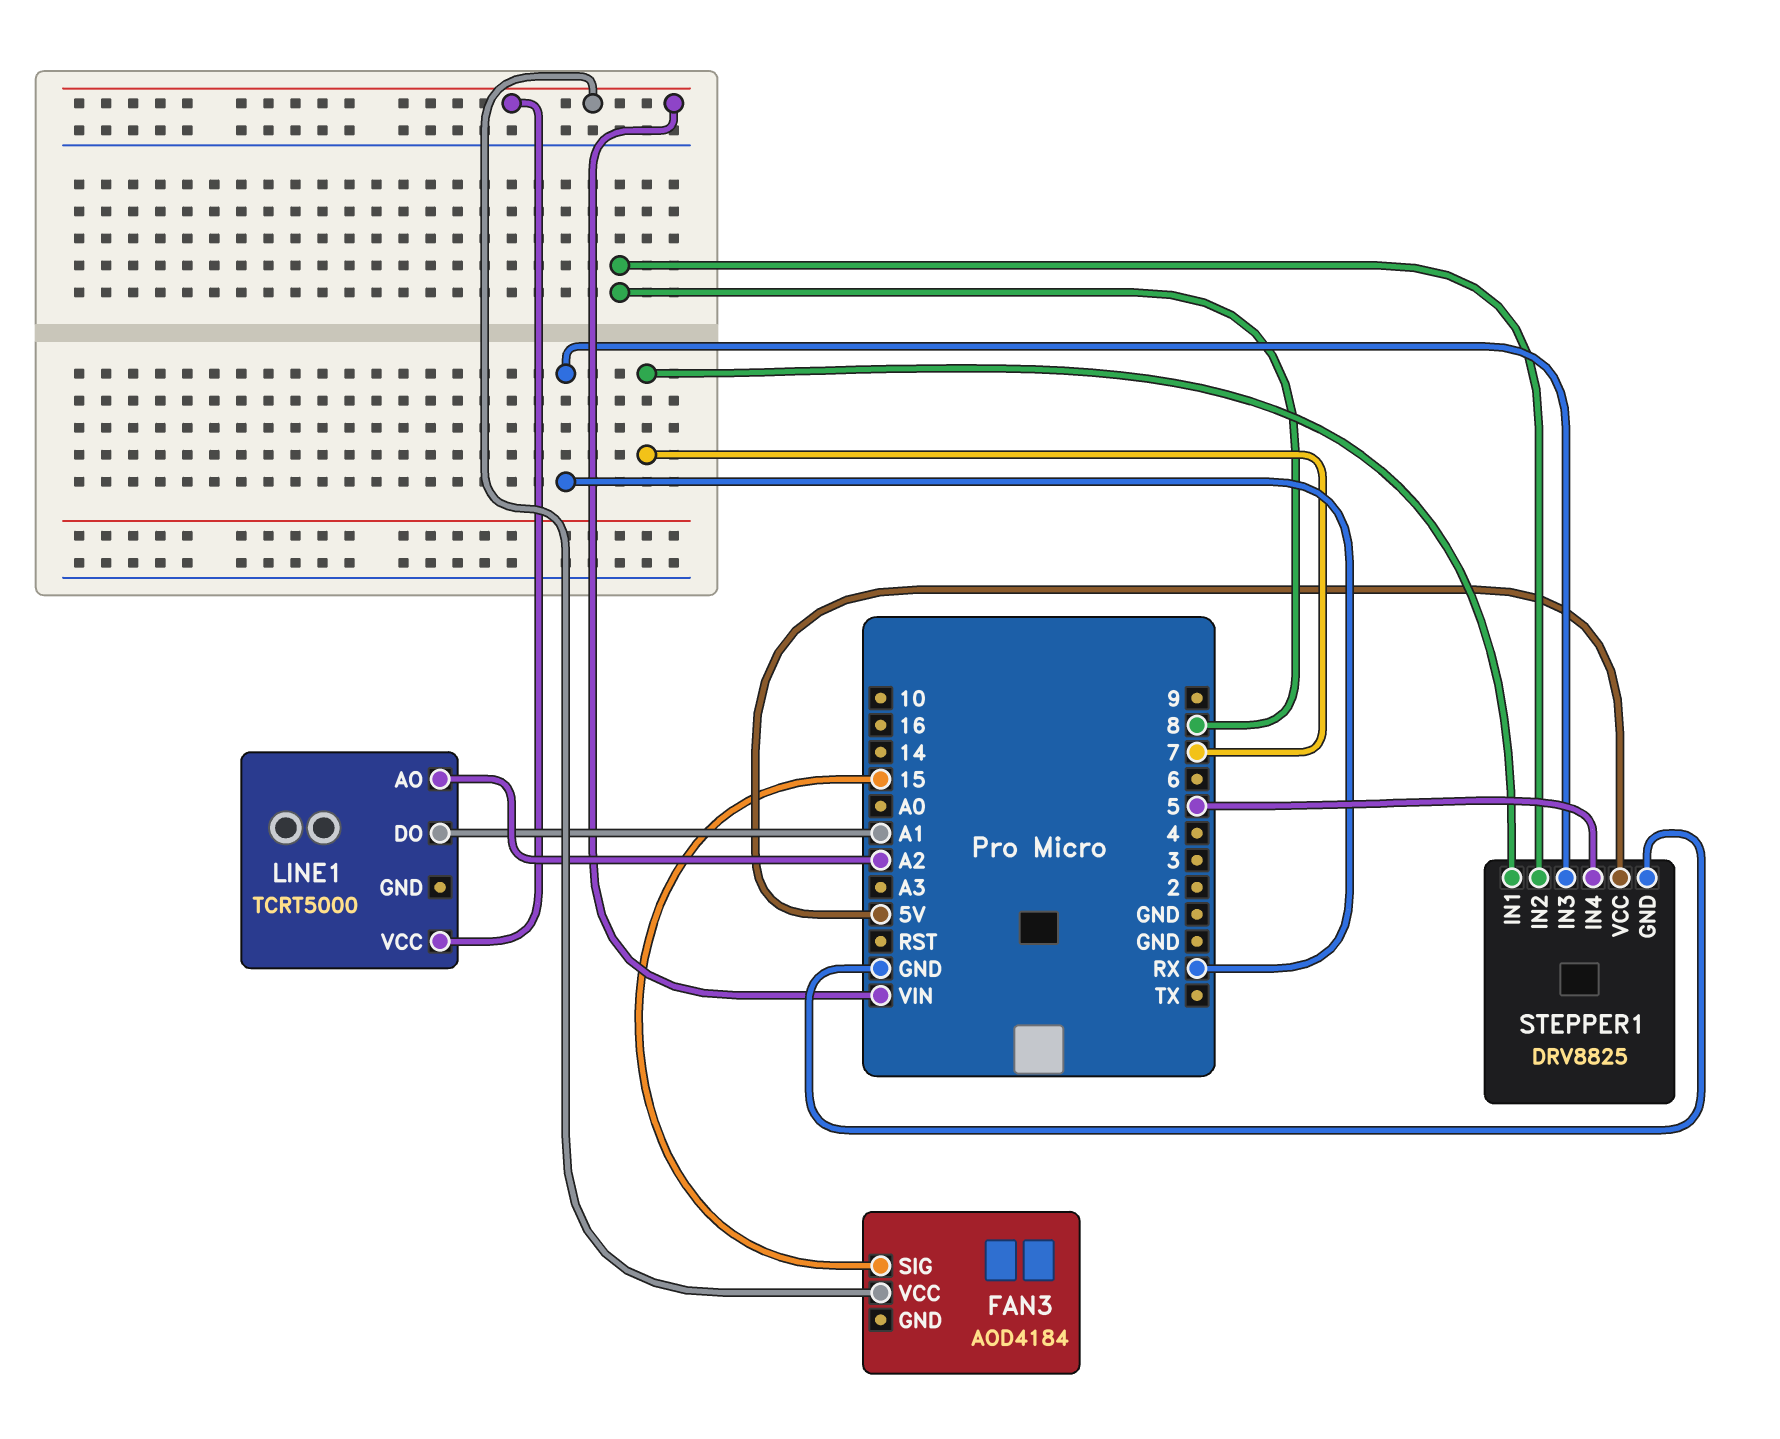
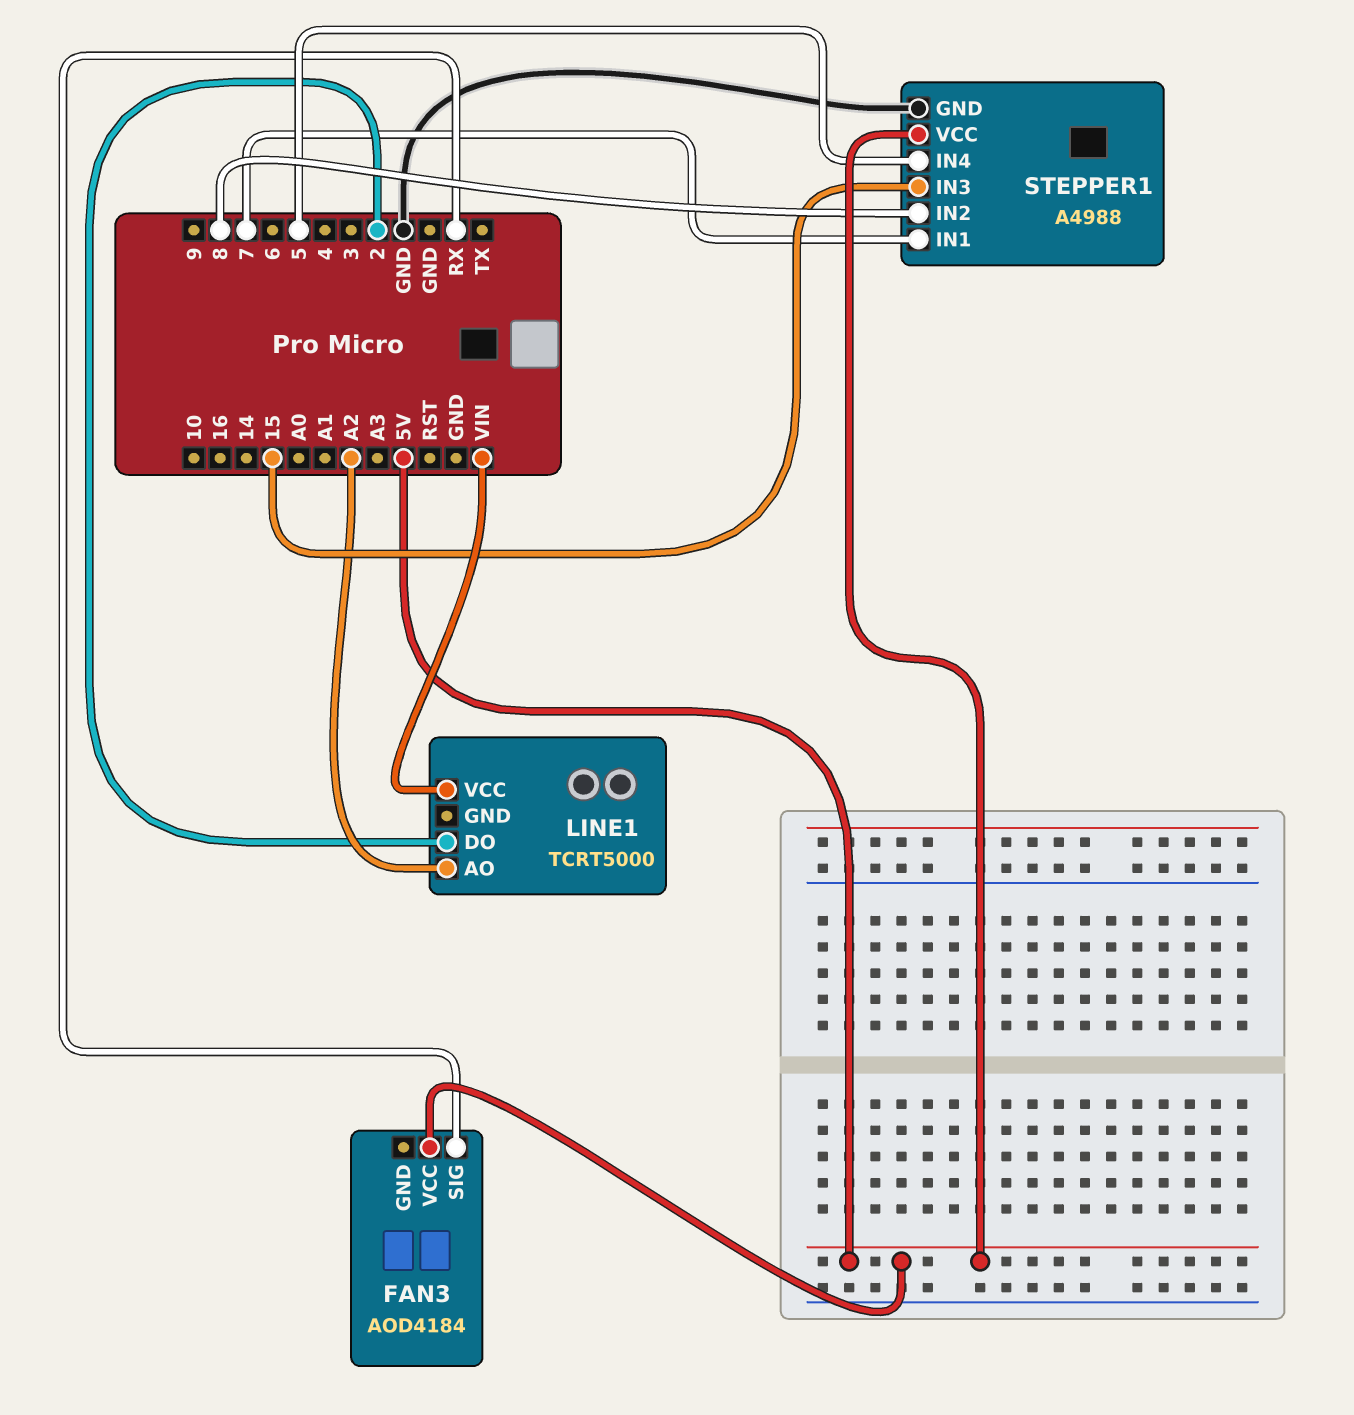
FAN3 pin SIG: 15 -> RX
FAN3 pin VCC: VIN -> 5V
LINE1 pin DO: A1 -> 2
STEPPER1: DRV8825 -> A4988
STEPPER1 pin IN3: RX -> 15

